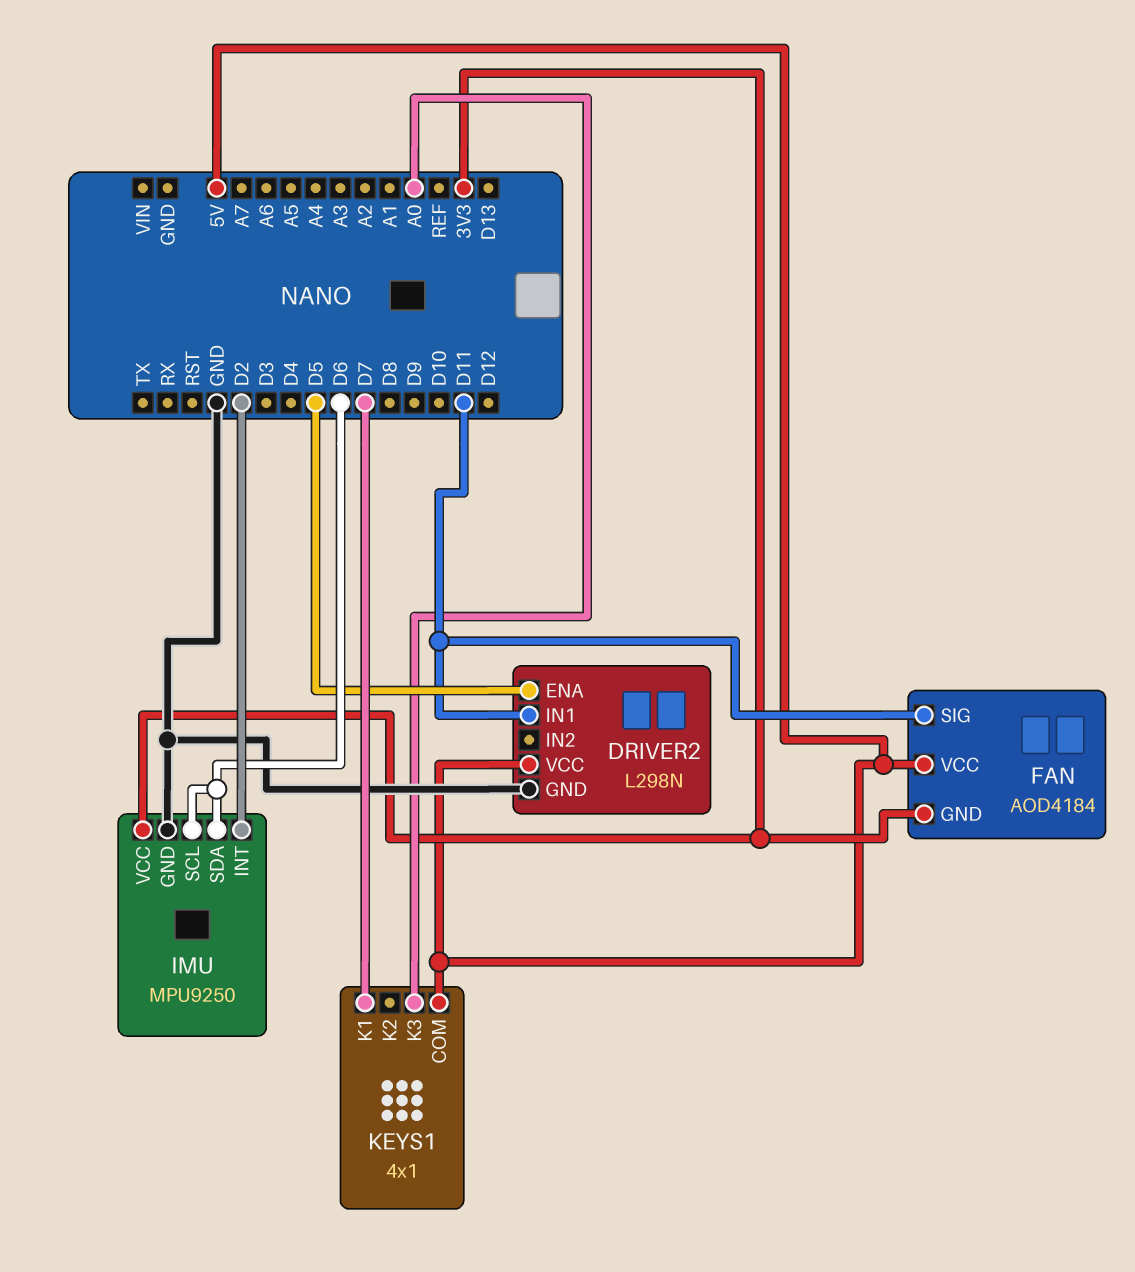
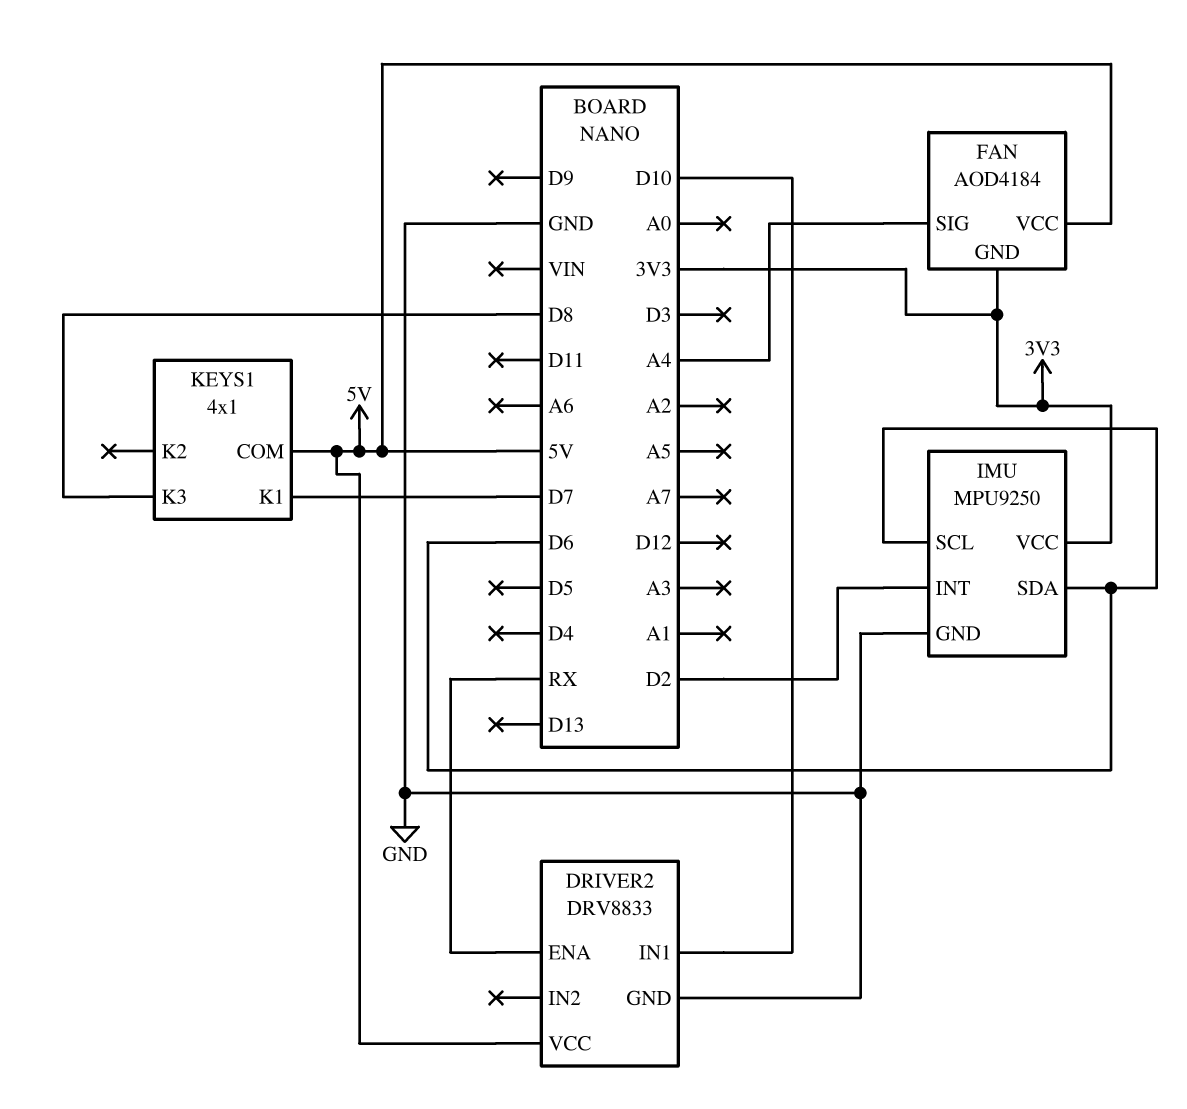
DRIVER2: L298N -> DRV8833
DRIVER2 pin ENA: D5 -> RX
DRIVER2 pin IN1: D11 -> D10
FAN pin SIG: D11 -> A4
KEYS1 pin K3: A0 -> D8

